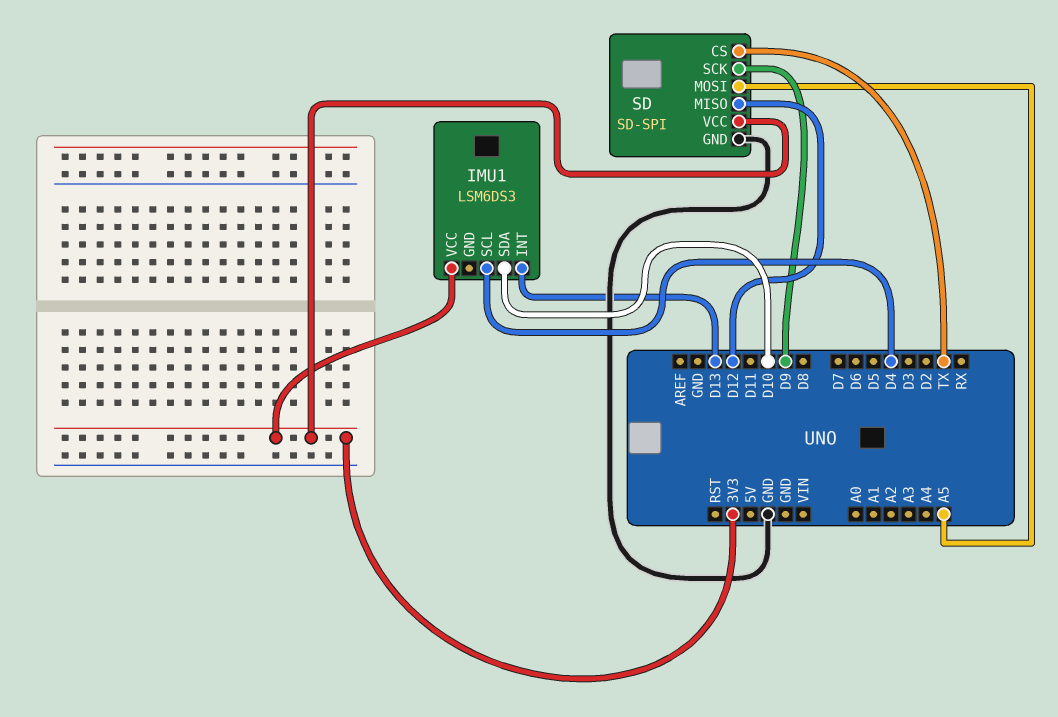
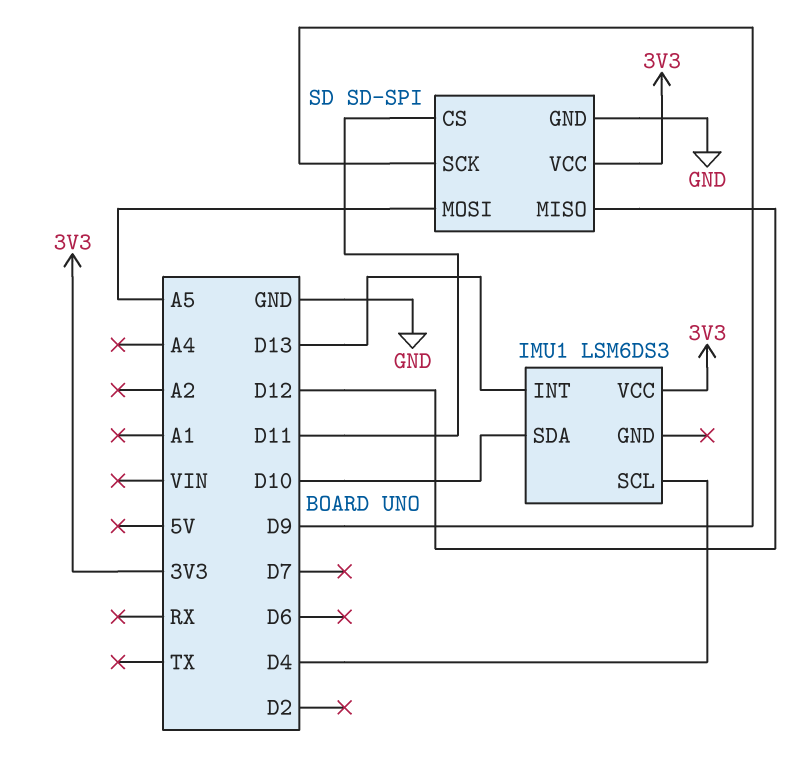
SD pin CS: TX -> D11

